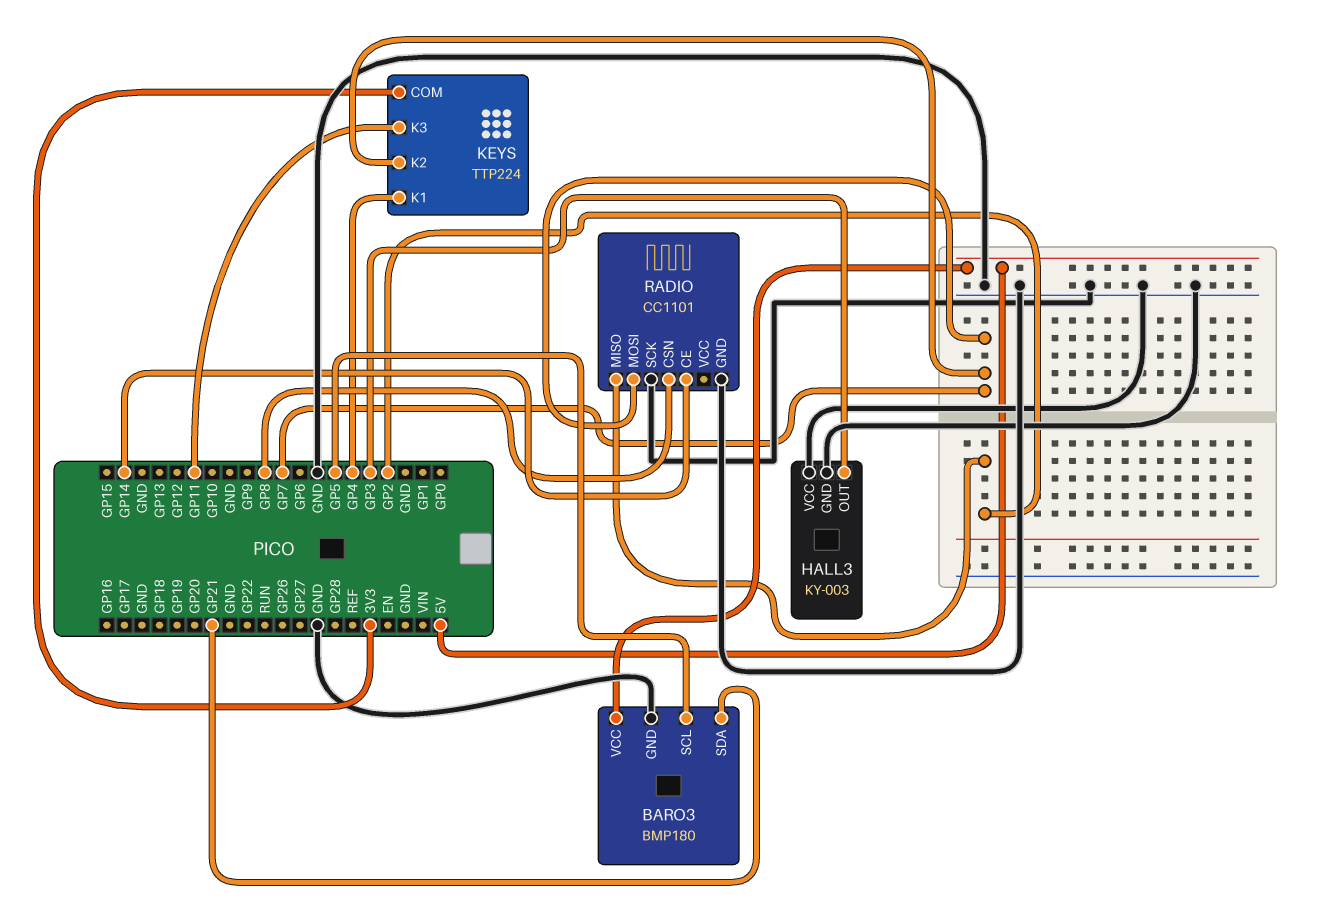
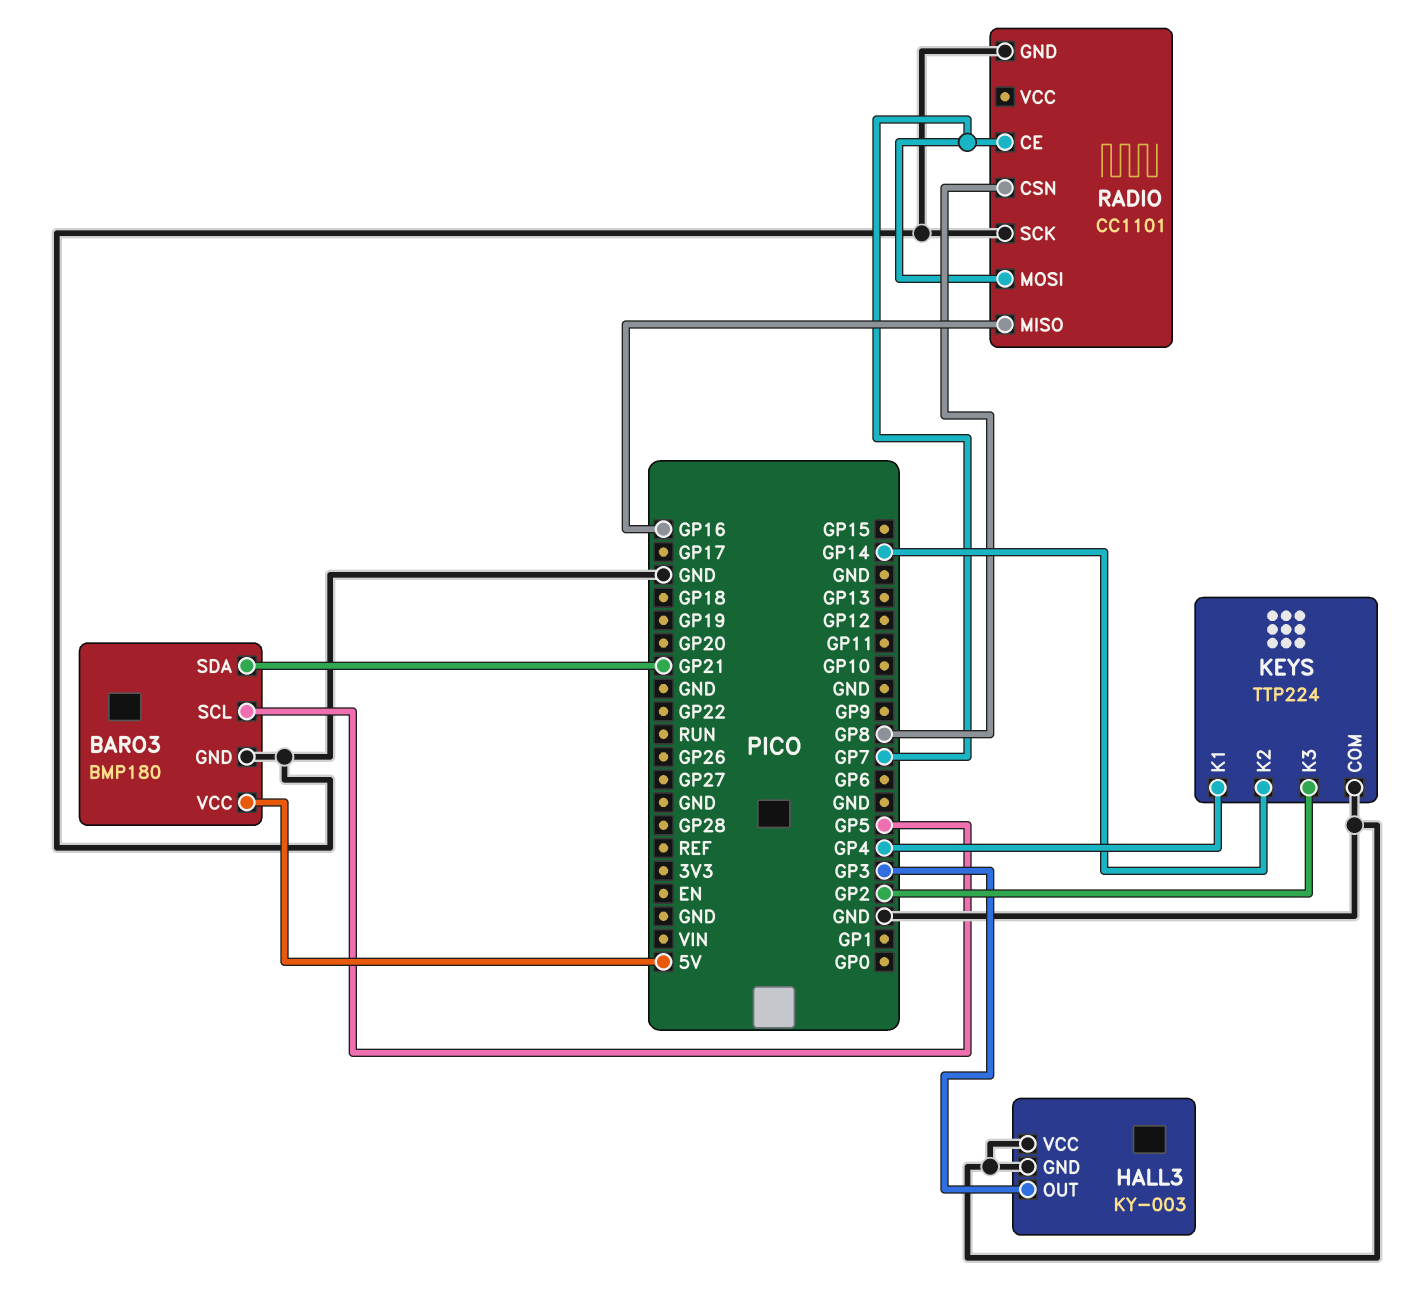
KEYS pin COM: 3V3 -> GND
KEYS pin K2: GP7 -> GP14
KEYS pin K3: GP11 -> GP2
RADIO pin CE: GP14 -> GP7
RADIO pin MISO: GP2 -> GP16

